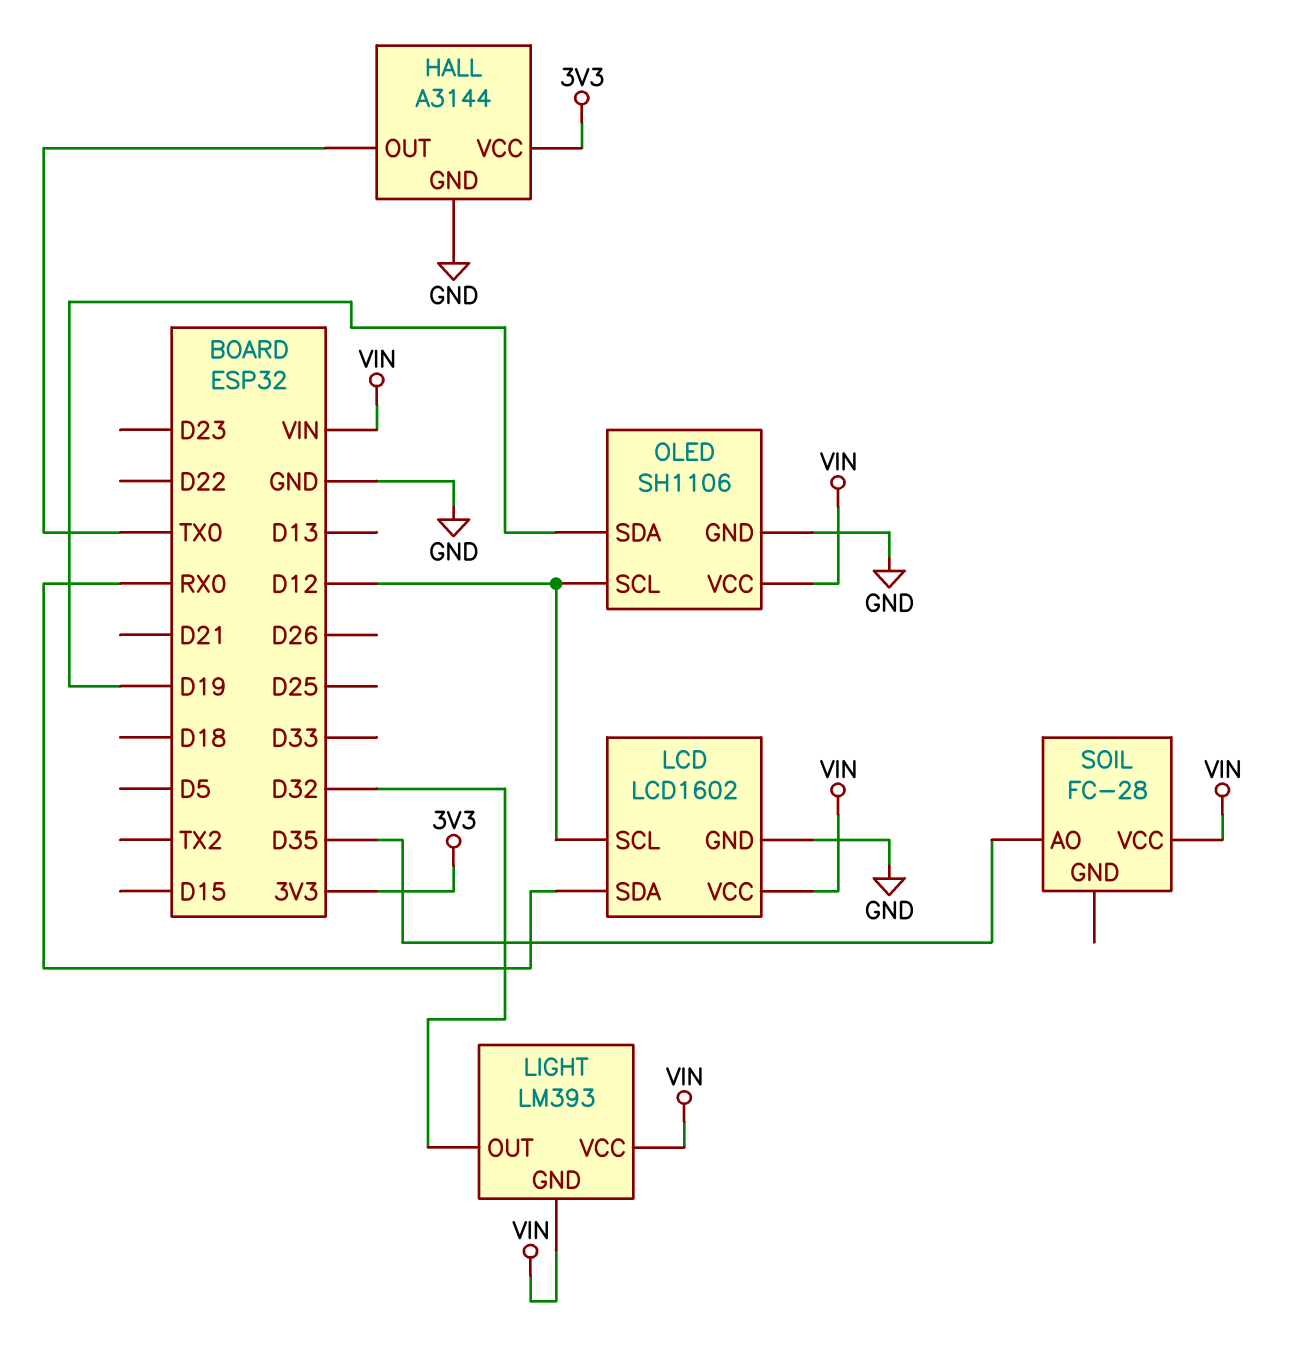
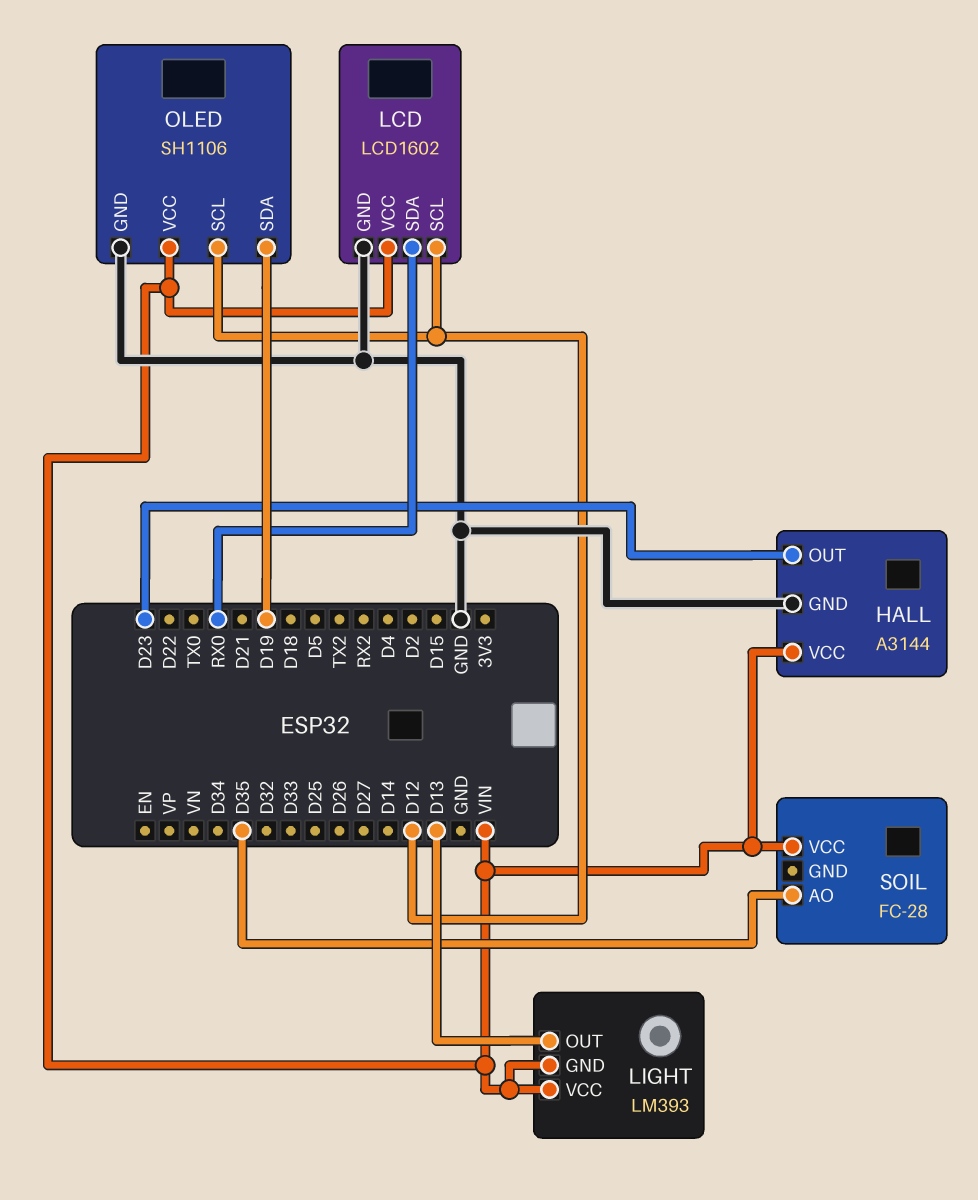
HALL pin OUT: TX0 -> D23
HALL pin VCC: 3V3 -> VIN
LIGHT pin OUT: D32 -> D13

